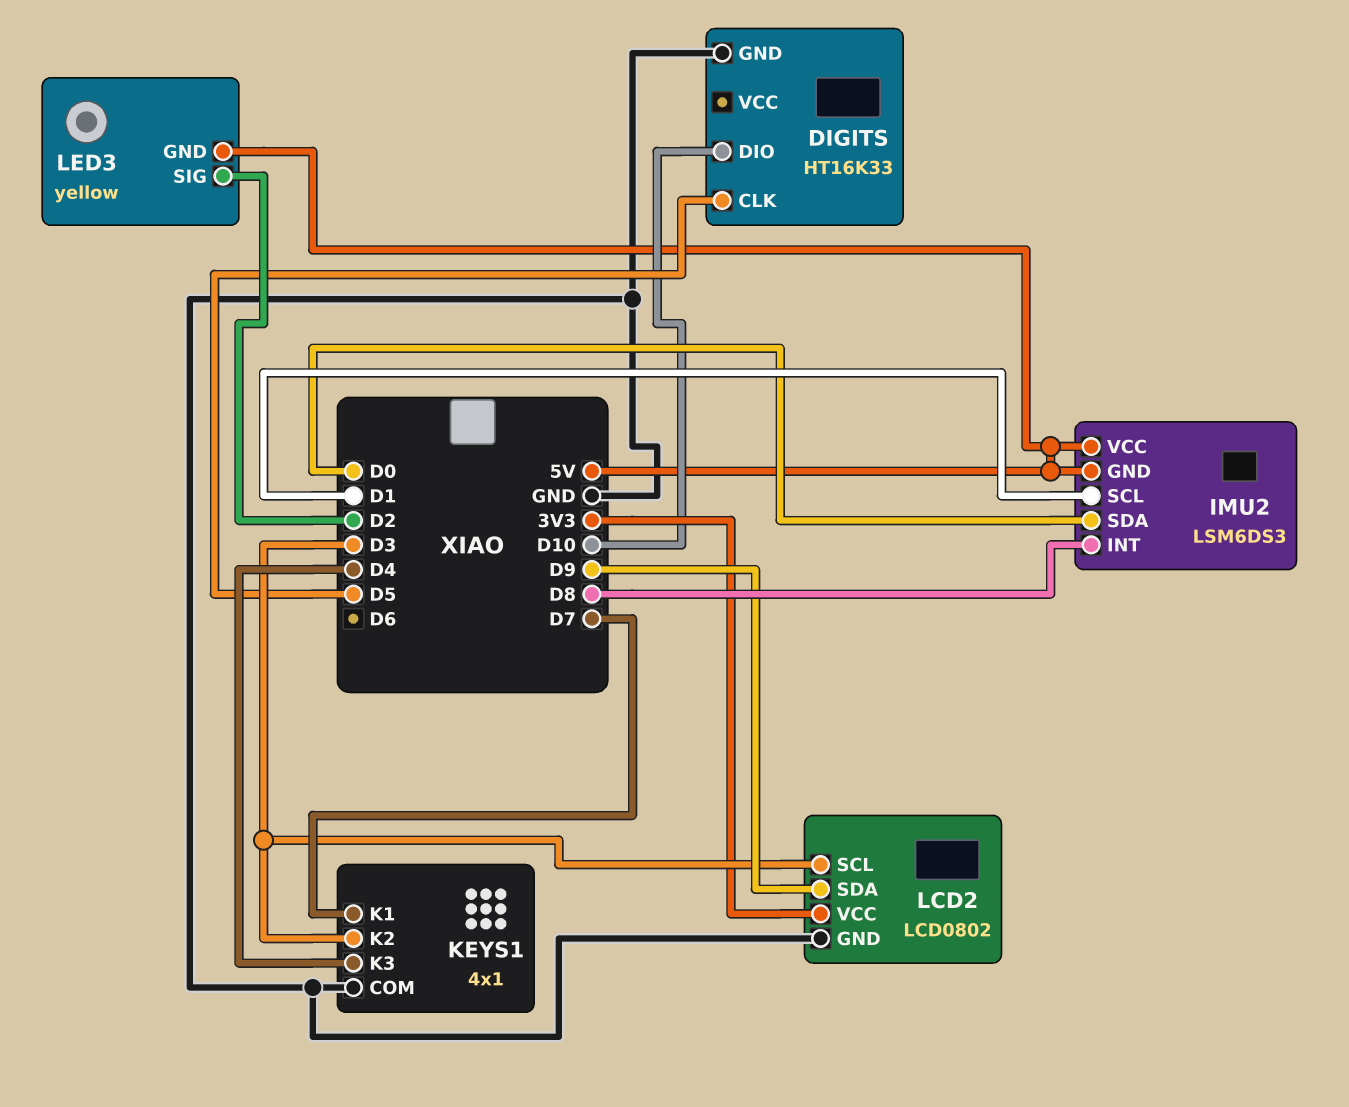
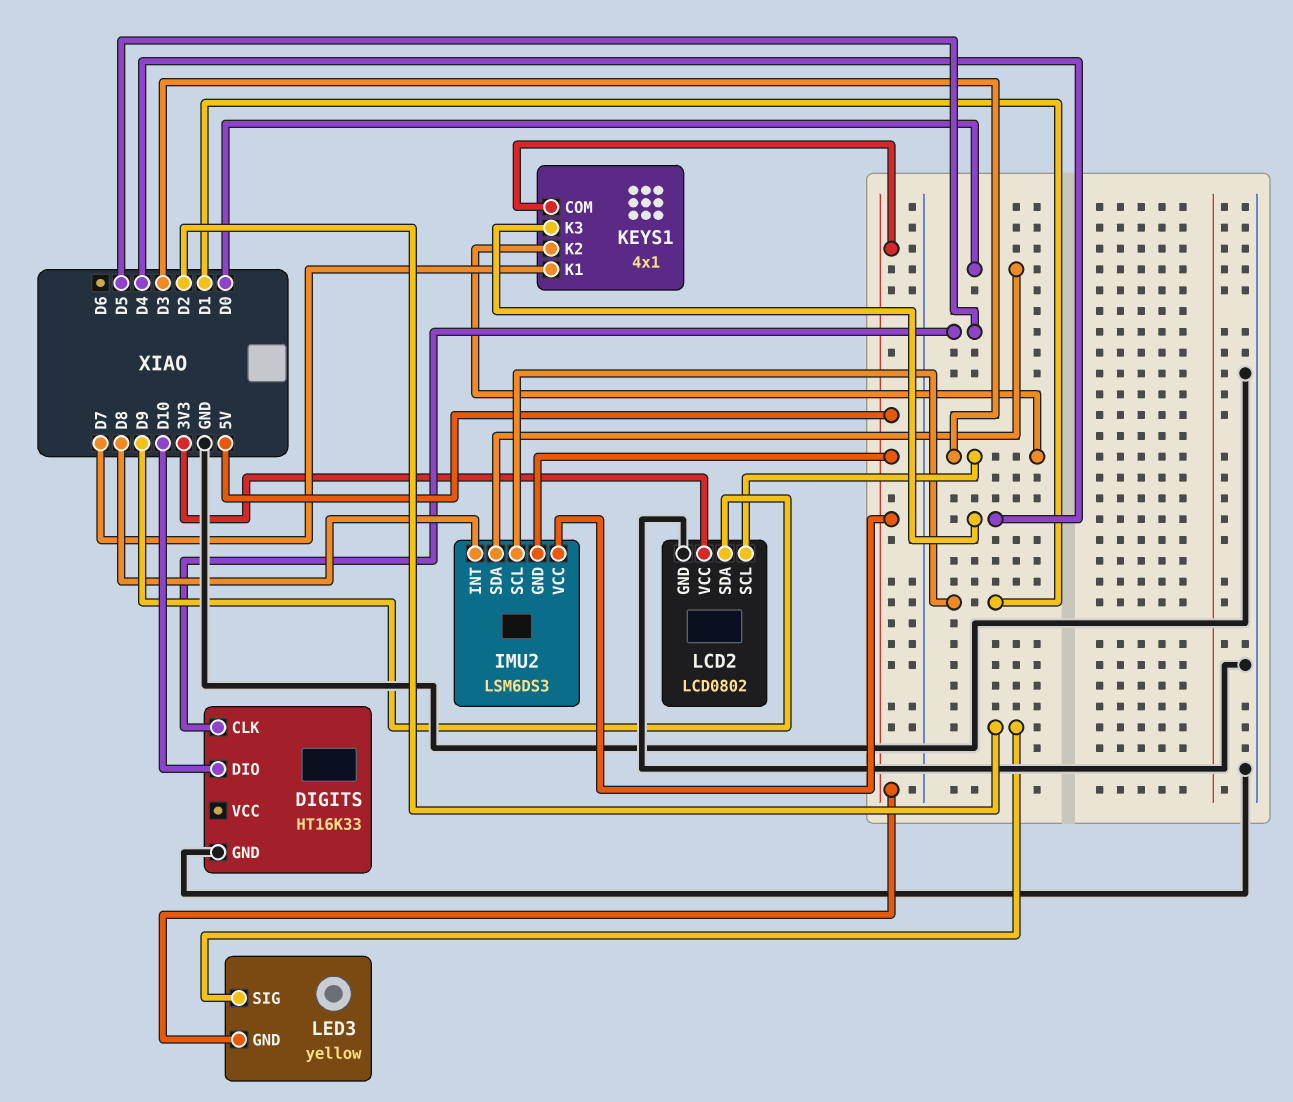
KEYS1 pin COM: GND -> 5V

